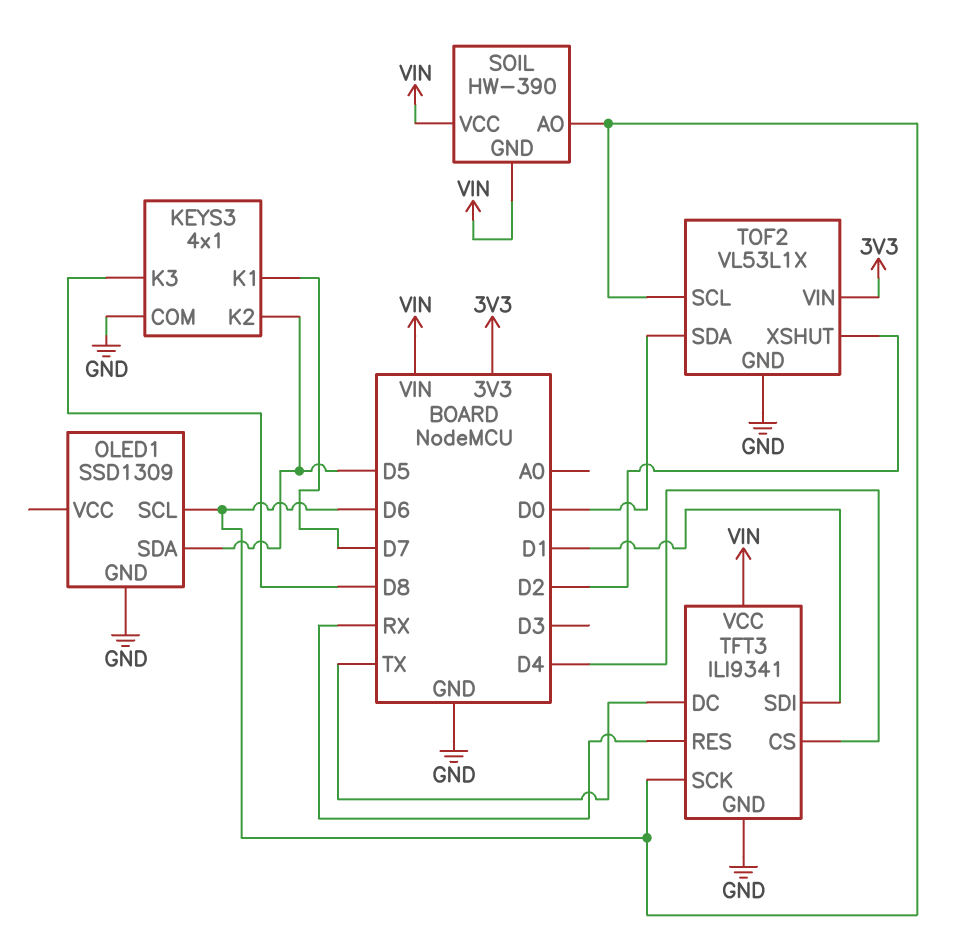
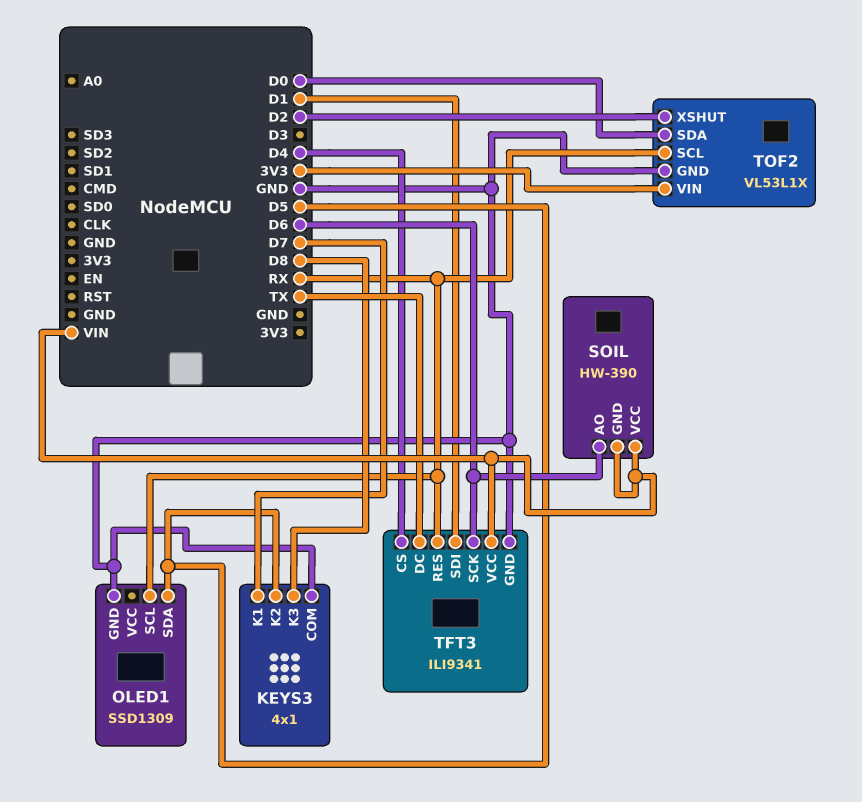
OLED1 pin SCL: D6 -> RX
TOF2 pin SCL: D6 -> RX

